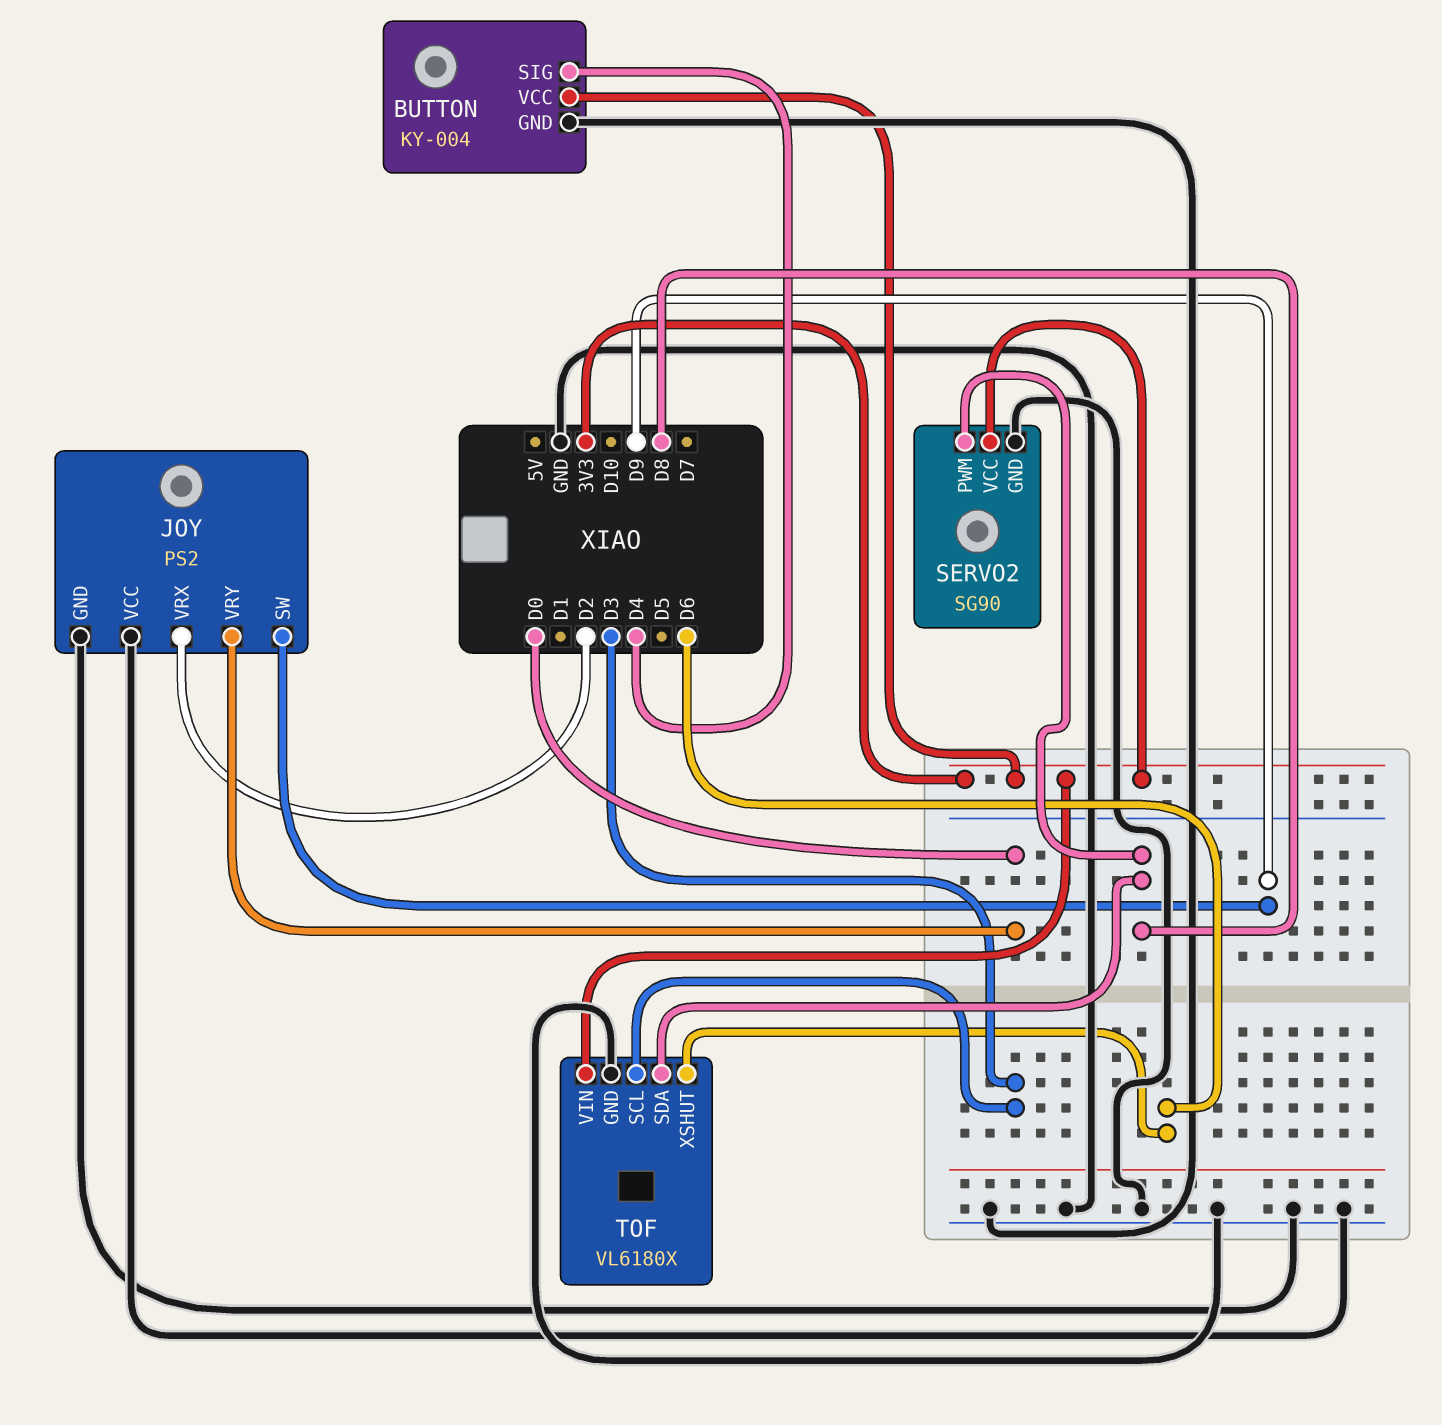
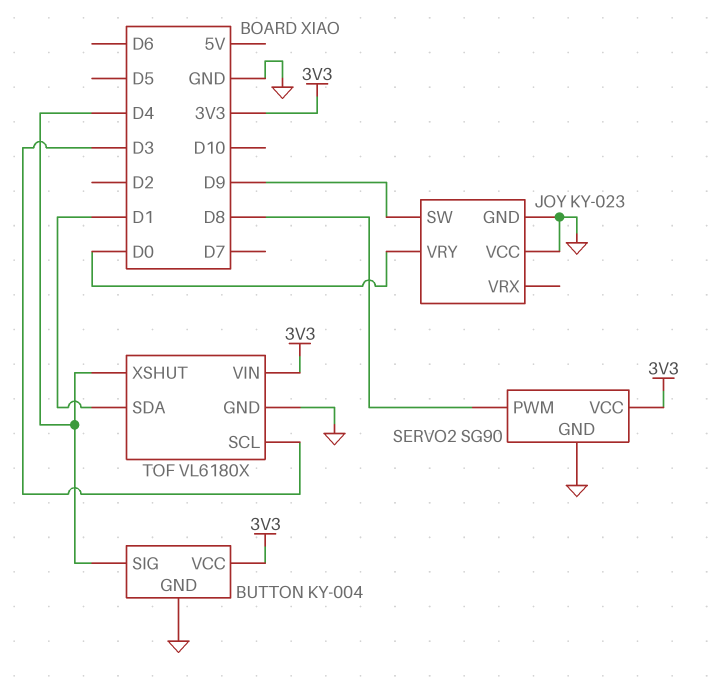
JOY: PS2 -> KY-023
JOY pin VRX: D2 -> none
TOF pin SDA: D8 -> D1
TOF pin XSHUT: D6 -> D4

